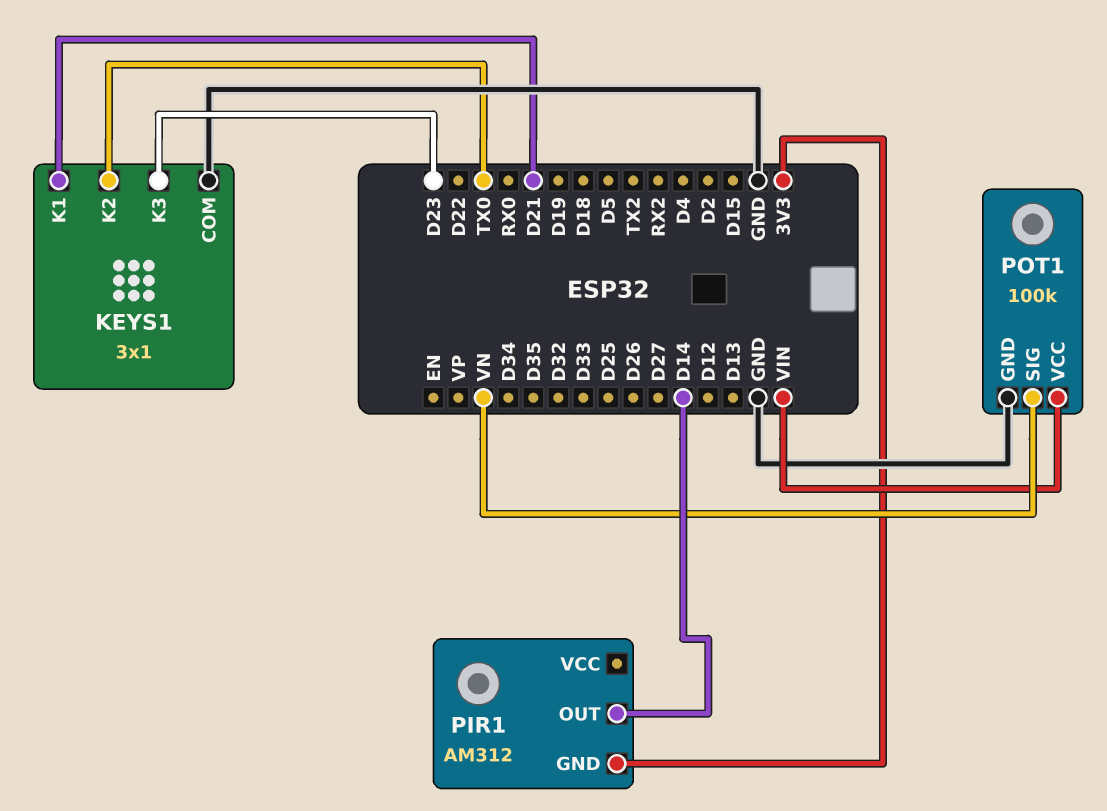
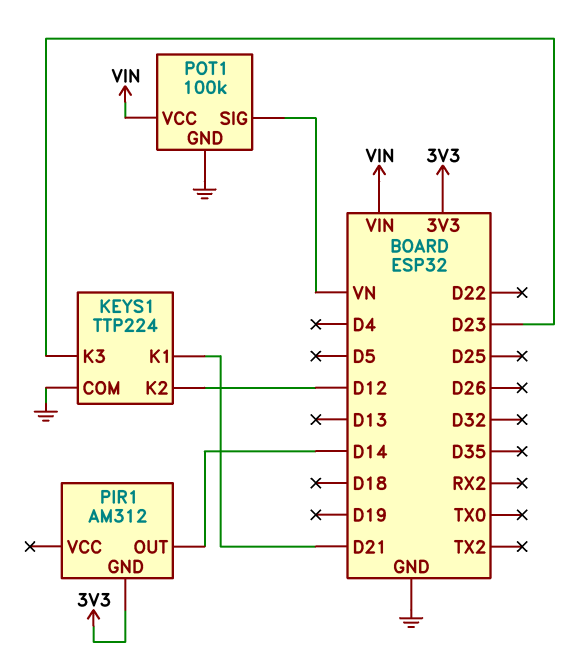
KEYS1: 3x1 -> TTP224
KEYS1 pin K2: TX0 -> D12

